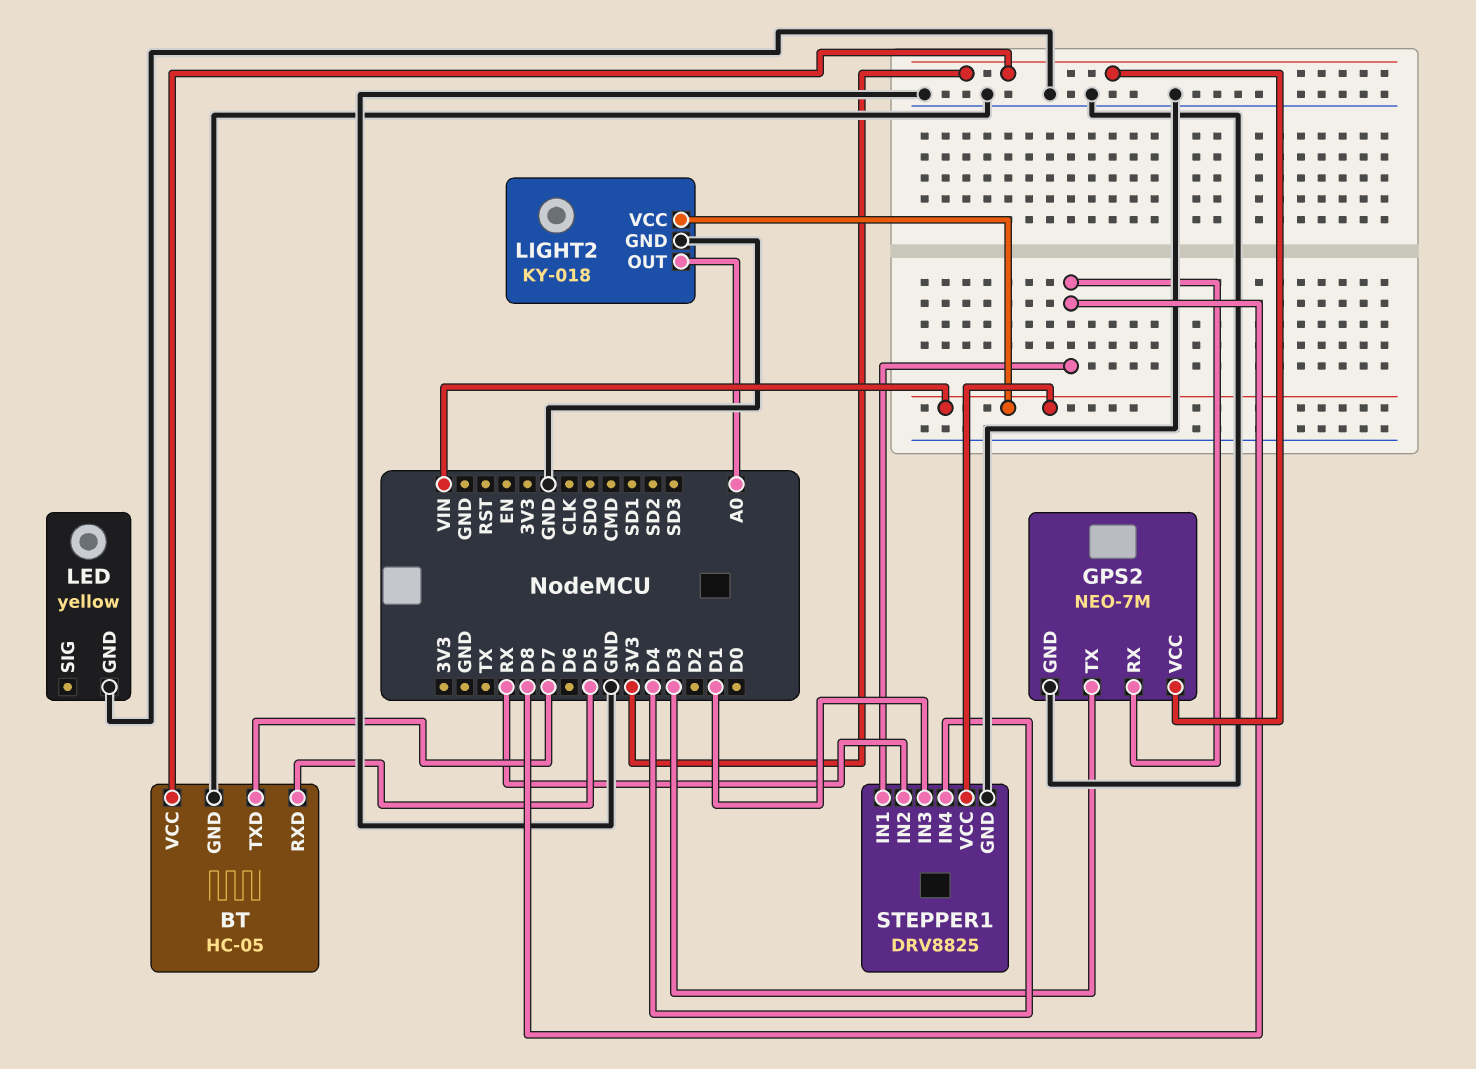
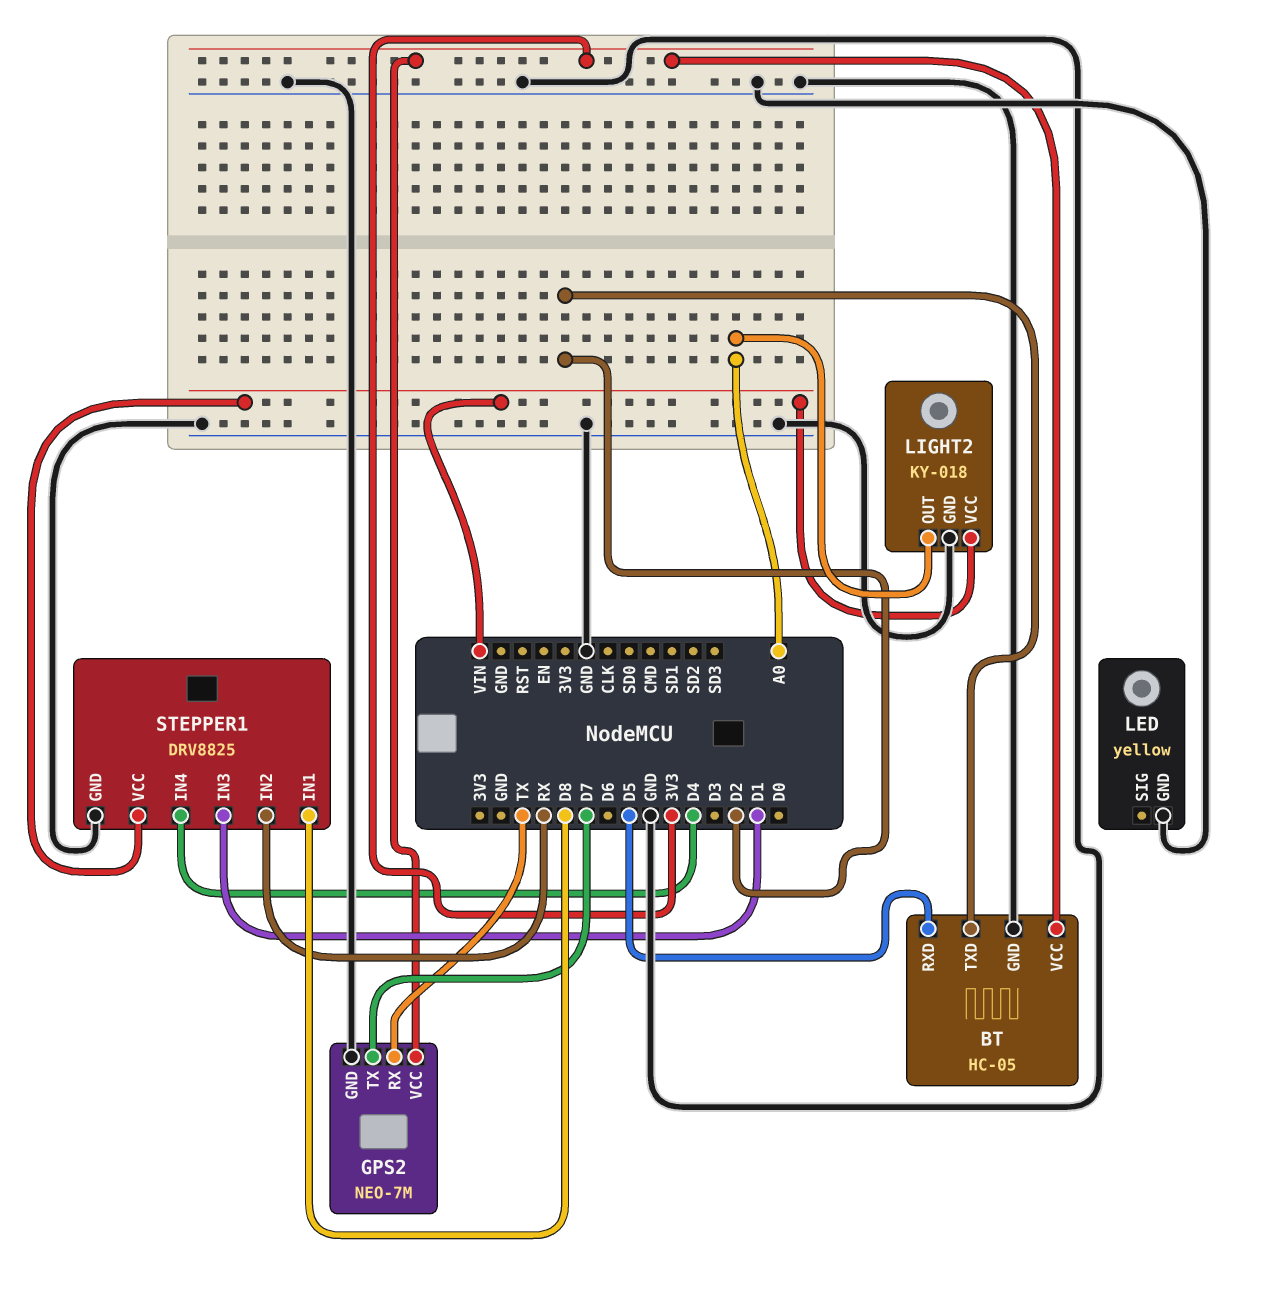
BT pin TXD: D7 -> D2
GPS2 pin RX: D8 -> TX
GPS2 pin TX: D3 -> D7

